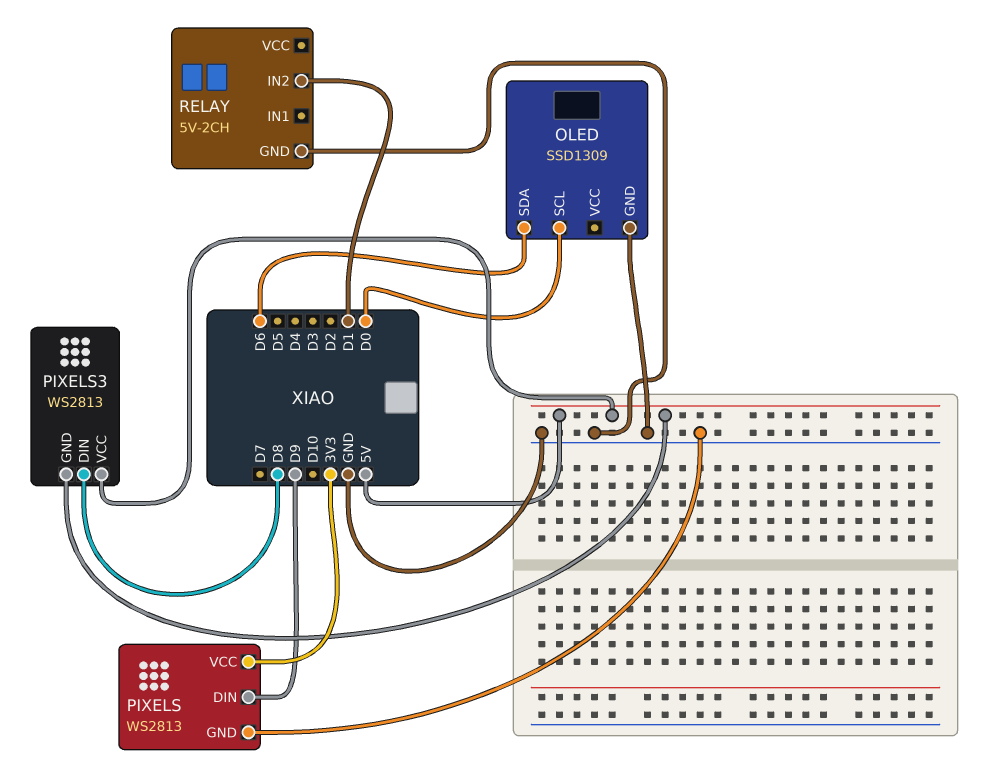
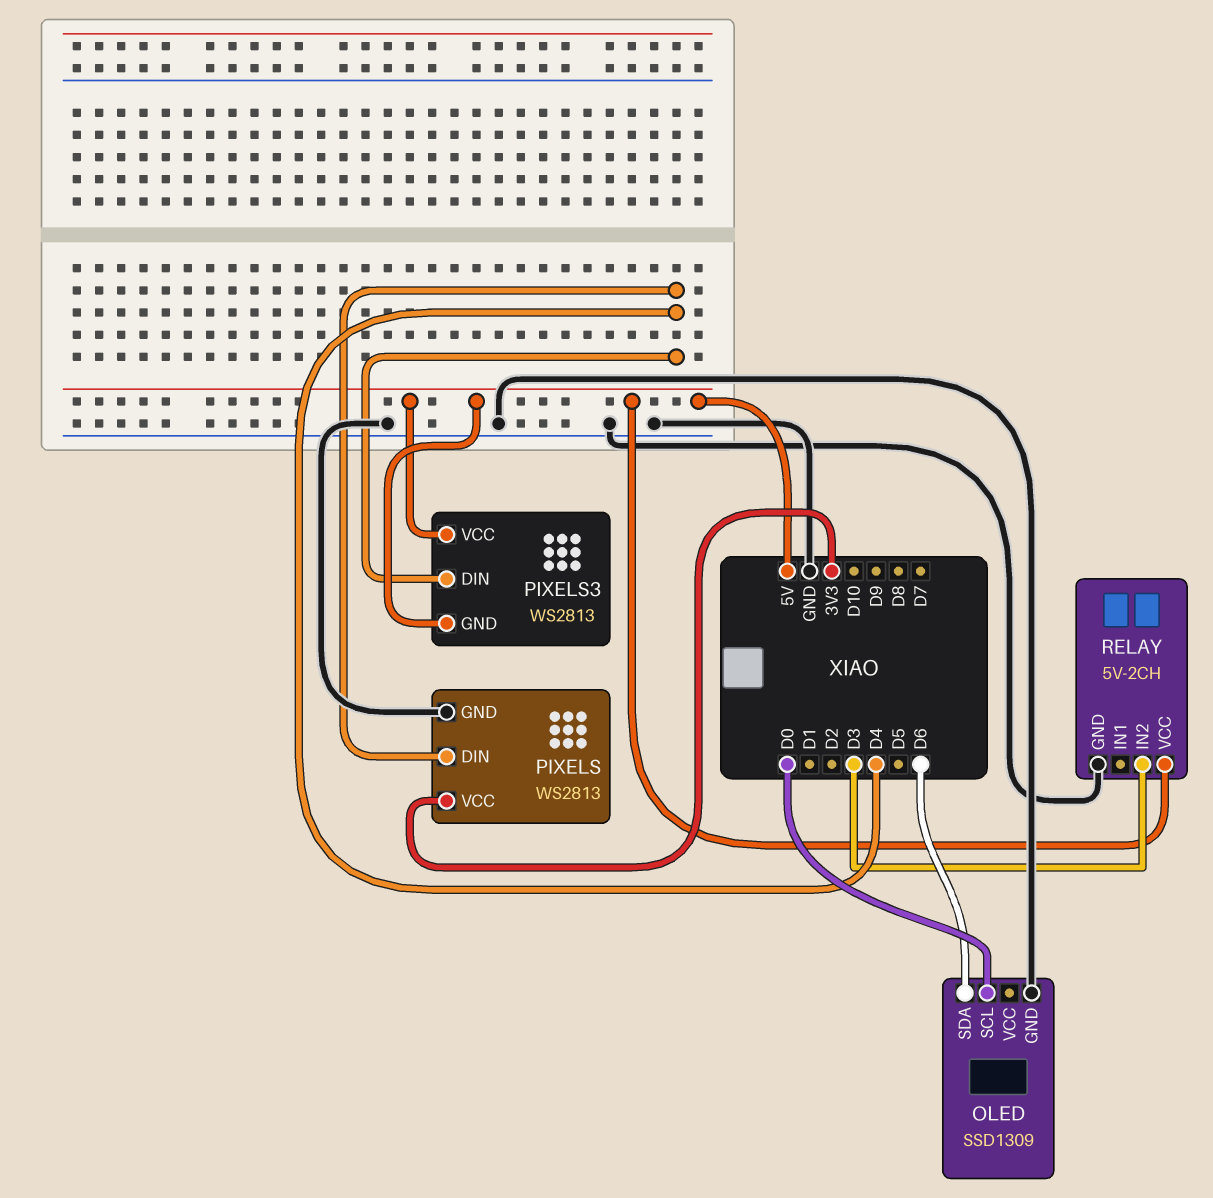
PIXELS pin DIN: D9 -> D4
PIXELS3 pin DIN: D8 -> D4
RELAY pin IN2: D1 -> D3
RELAY pin VCC: none -> 5V

